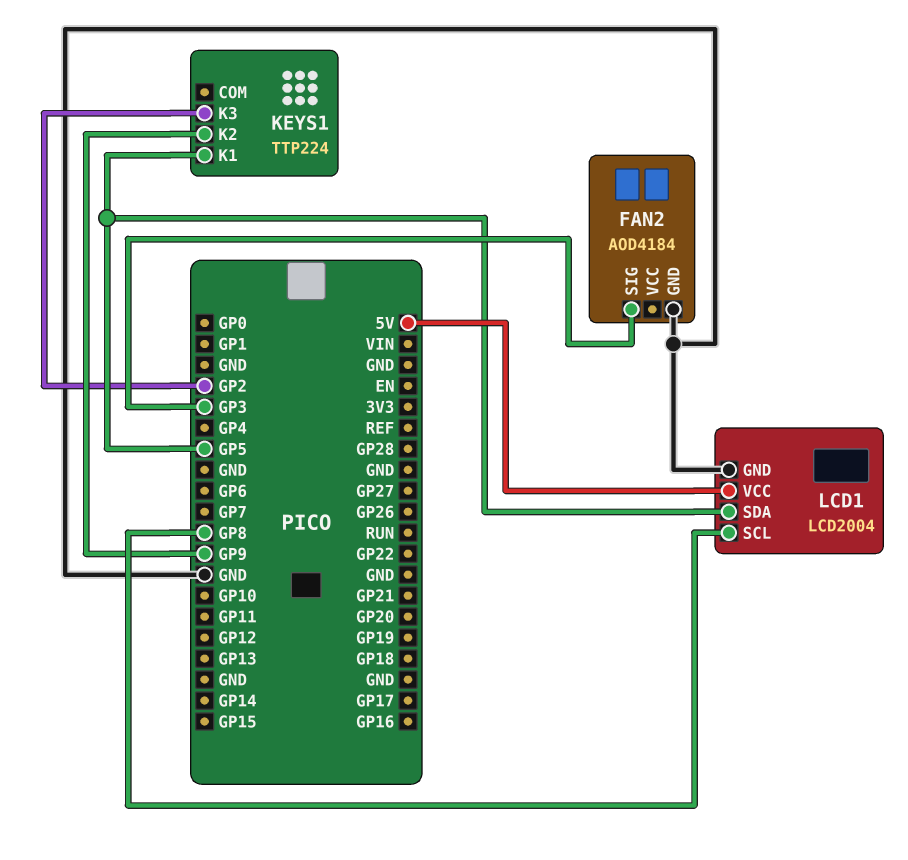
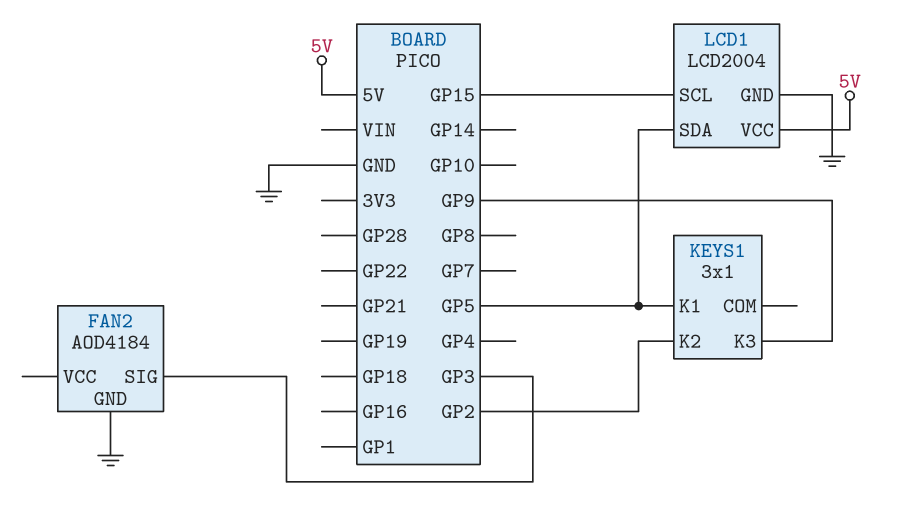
KEYS1: TTP224 -> 3x1
KEYS1 pin K2: GP9 -> GP2
KEYS1 pin K3: GP2 -> GP9
LCD1 pin SCL: GP8 -> GP15

